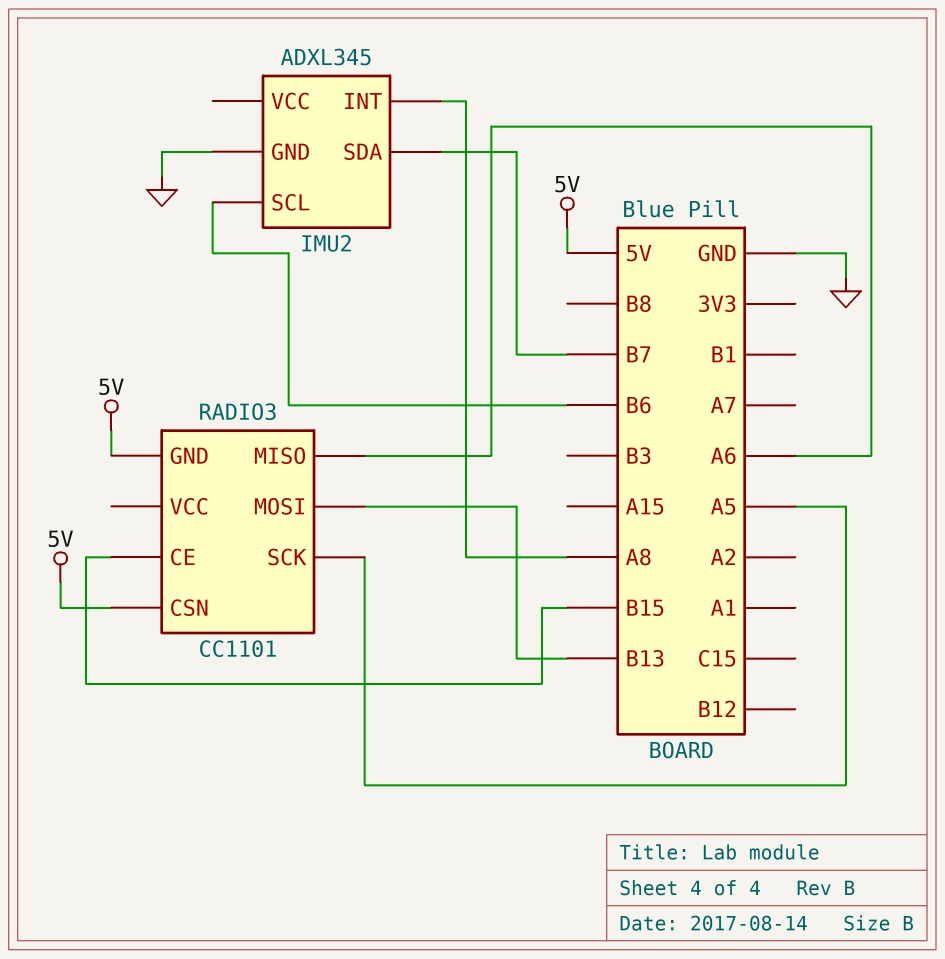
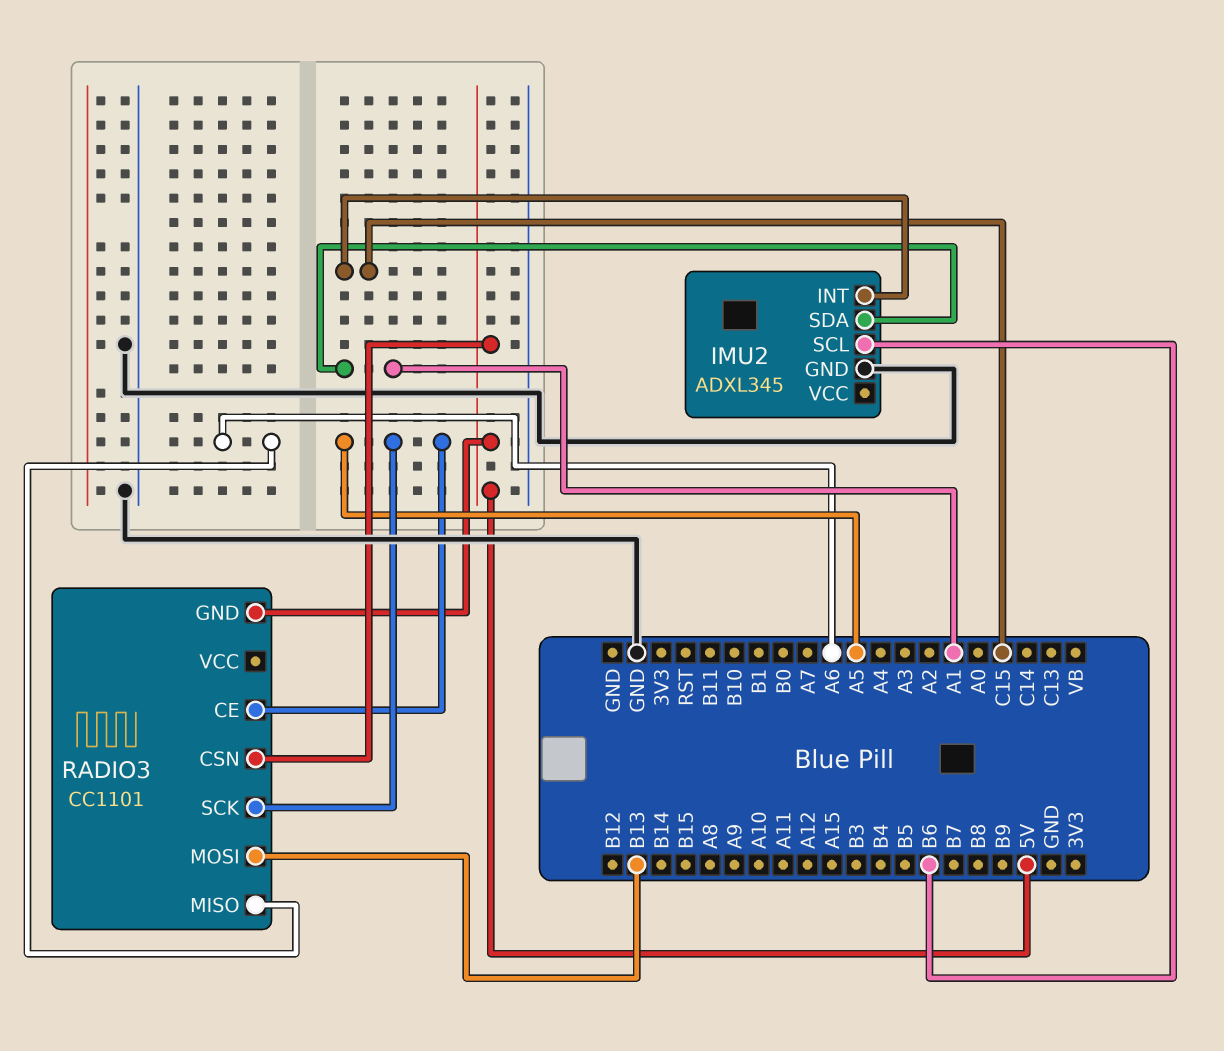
IMU2 pin INT: A8 -> C15
IMU2 pin SDA: B7 -> A1
RADIO3 pin CE: B15 -> A5

